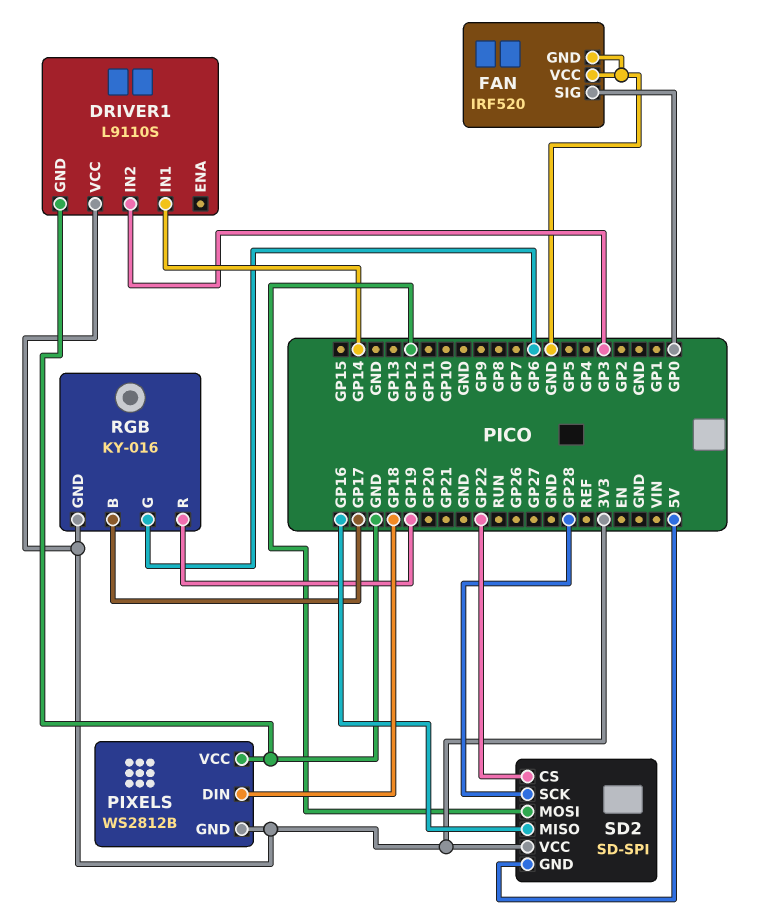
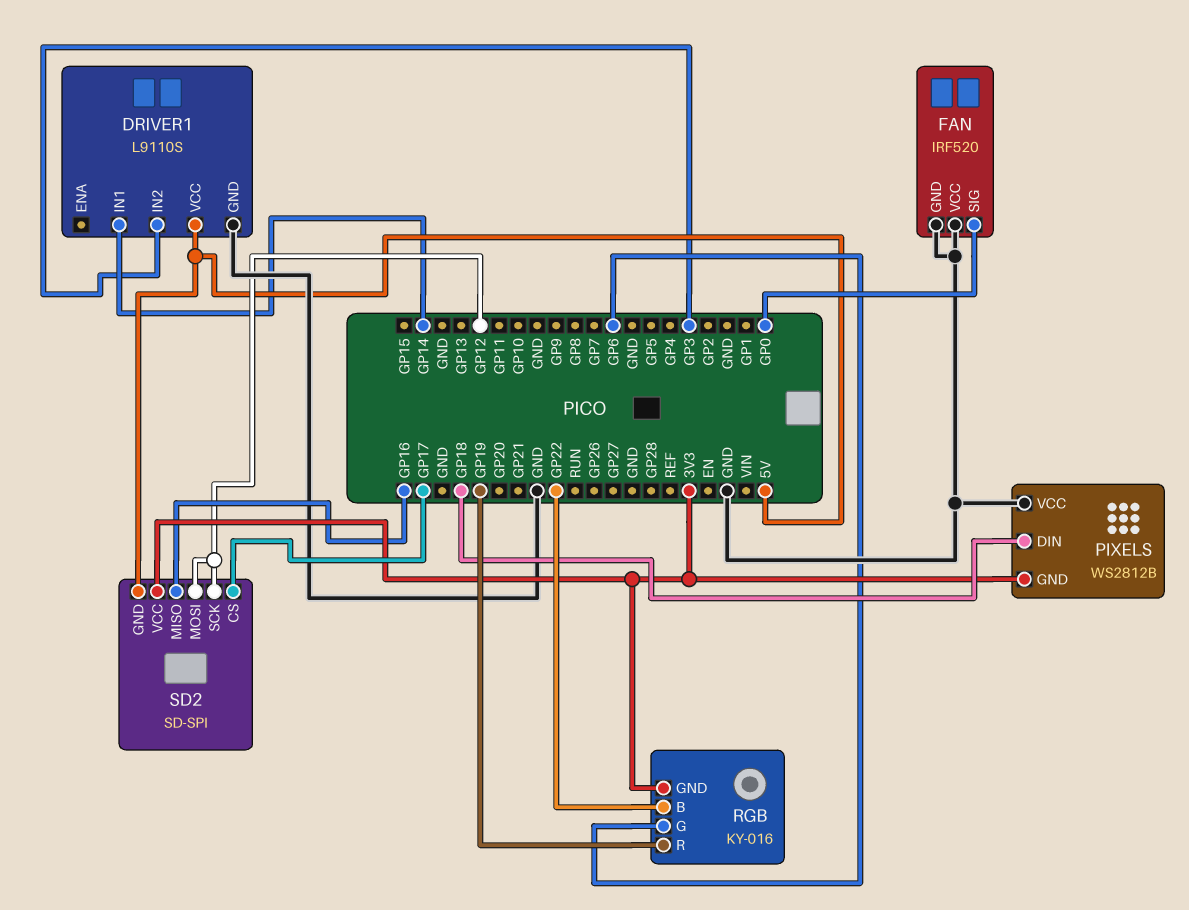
DRIVER1 pin VCC: 3V3 -> 5V
RGB pin B: GP17 -> GP22
SD2 pin CS: GP22 -> GP17
SD2 pin SCK: GP28 -> GP12

